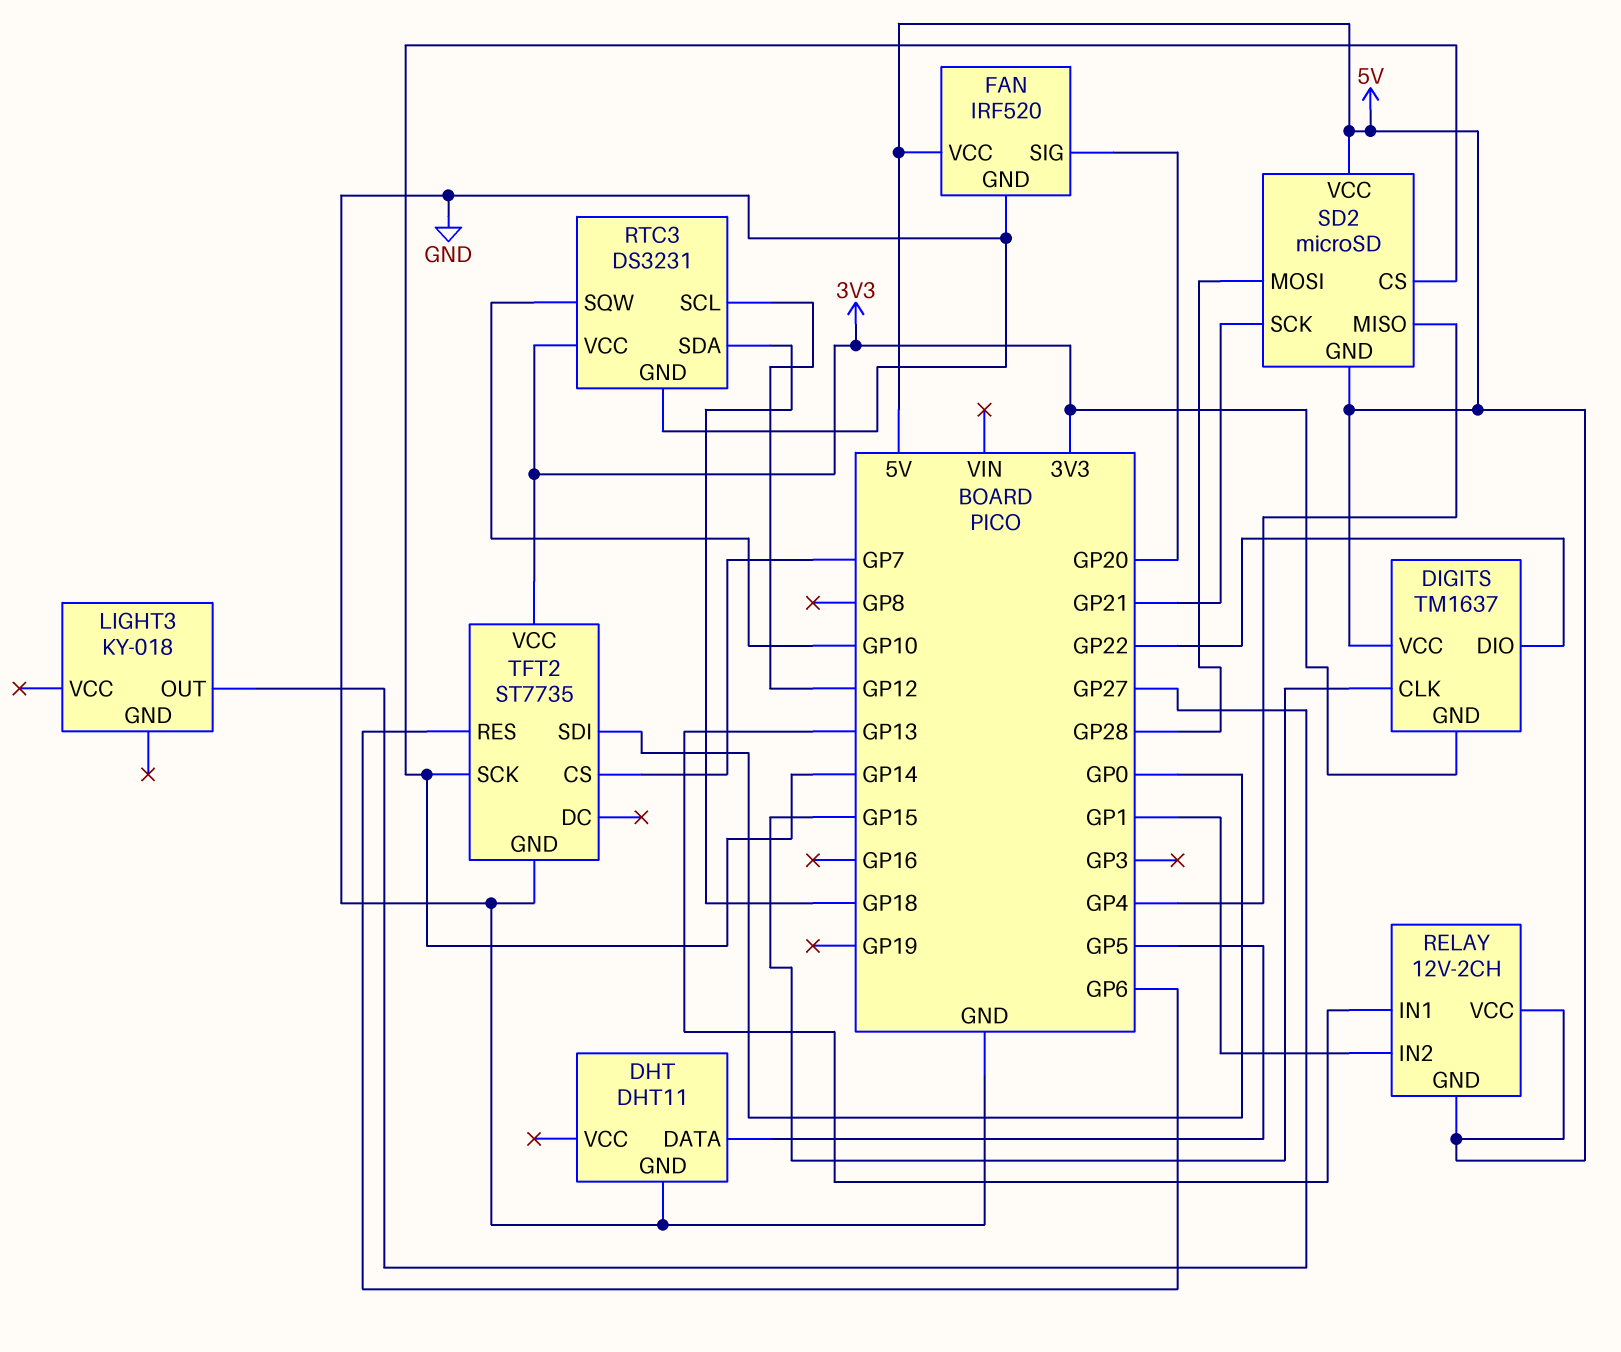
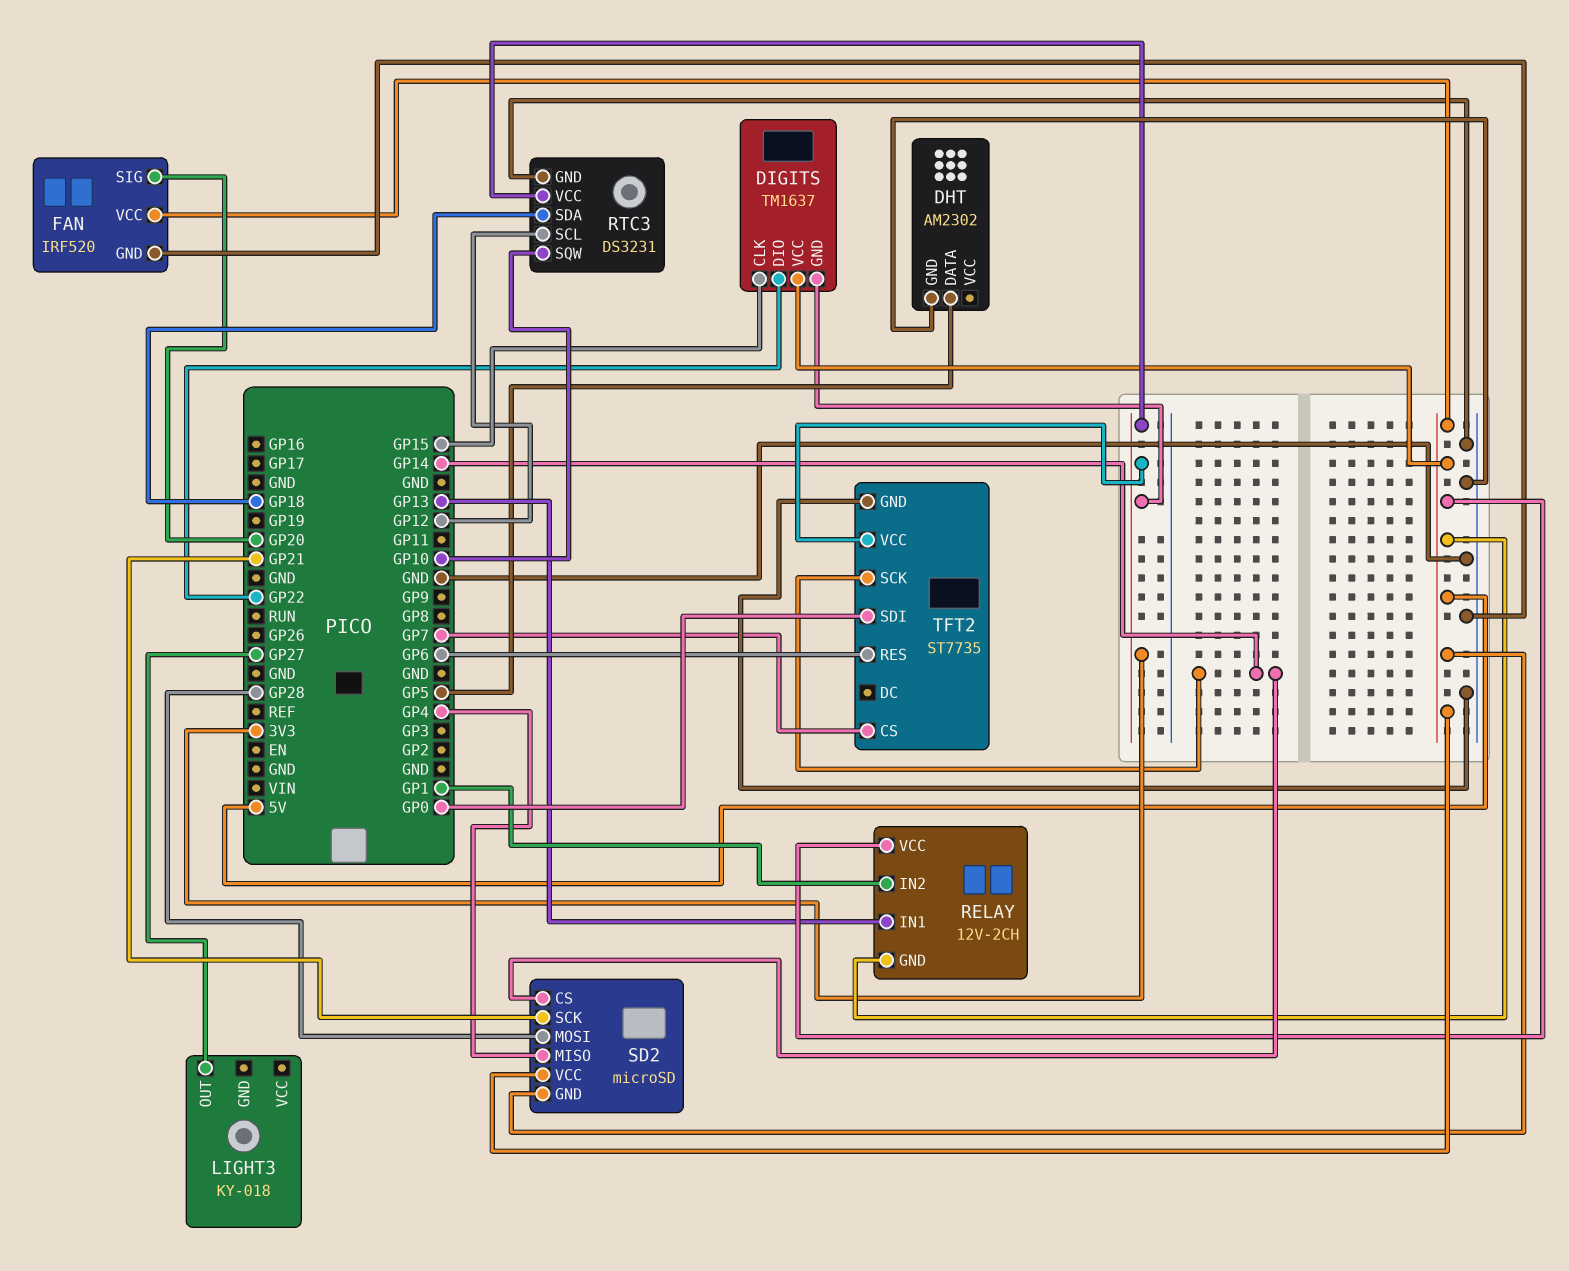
DHT: DHT11 -> AM2302

